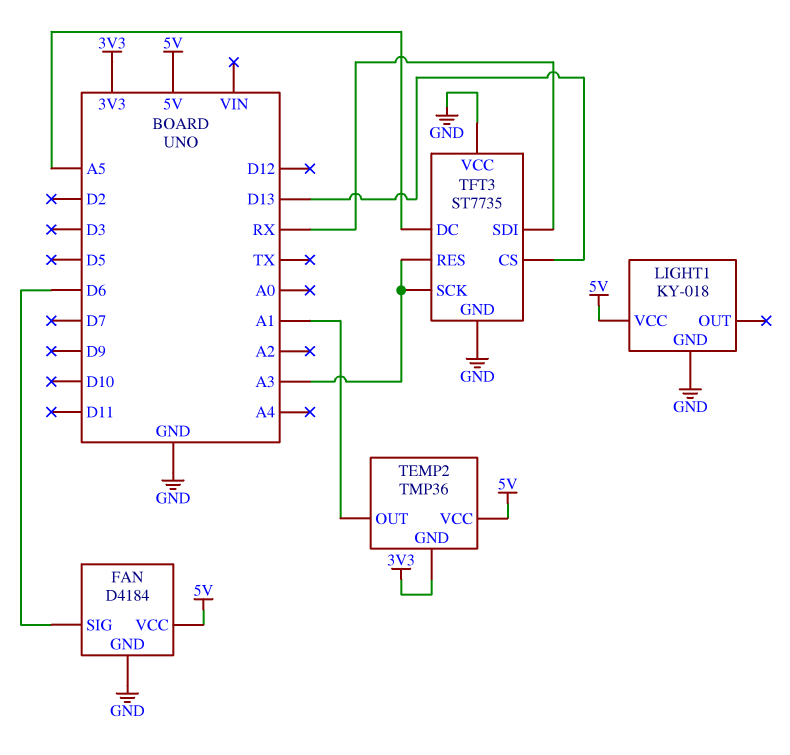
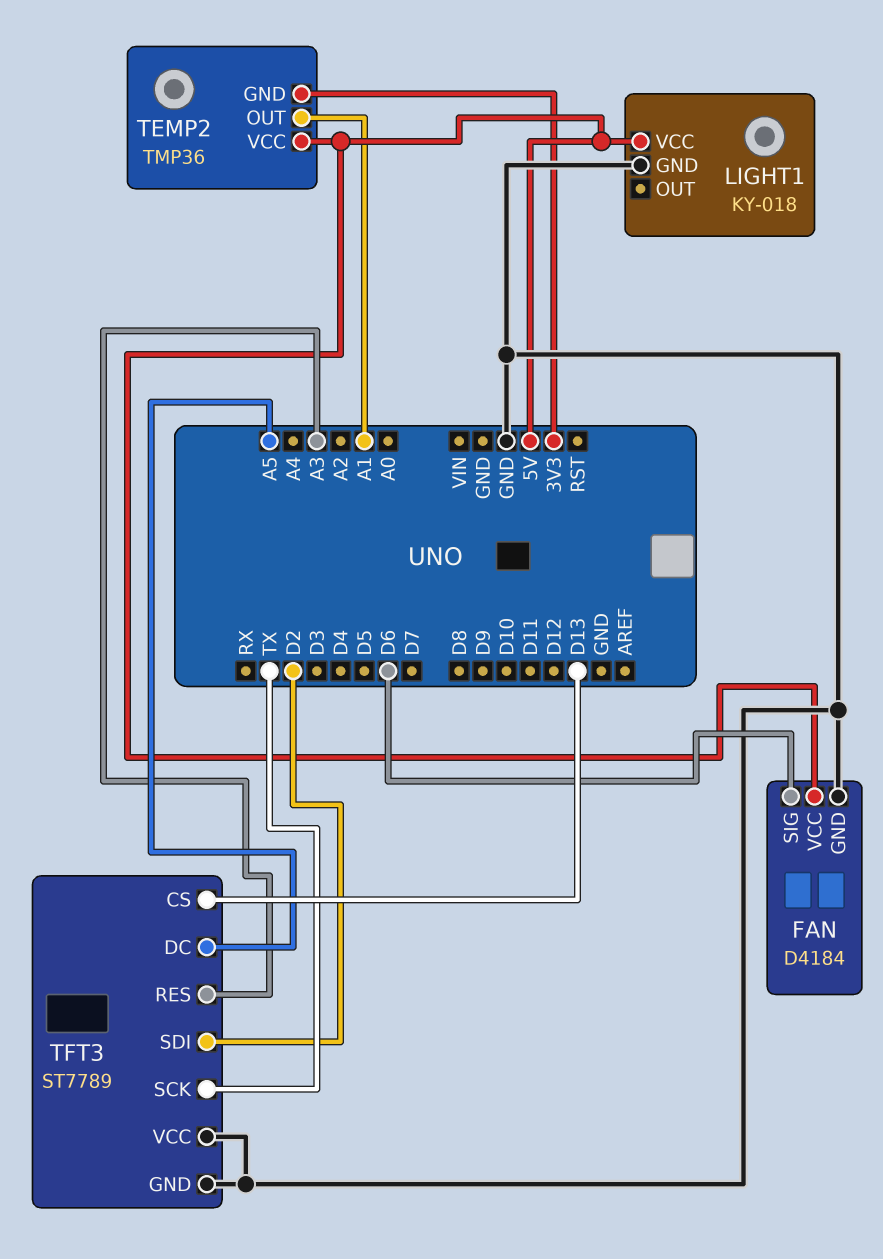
TFT3: ST7735 -> ST7789
TFT3 pin SCK: A3 -> TX
TFT3 pin SDI: RX -> D2

